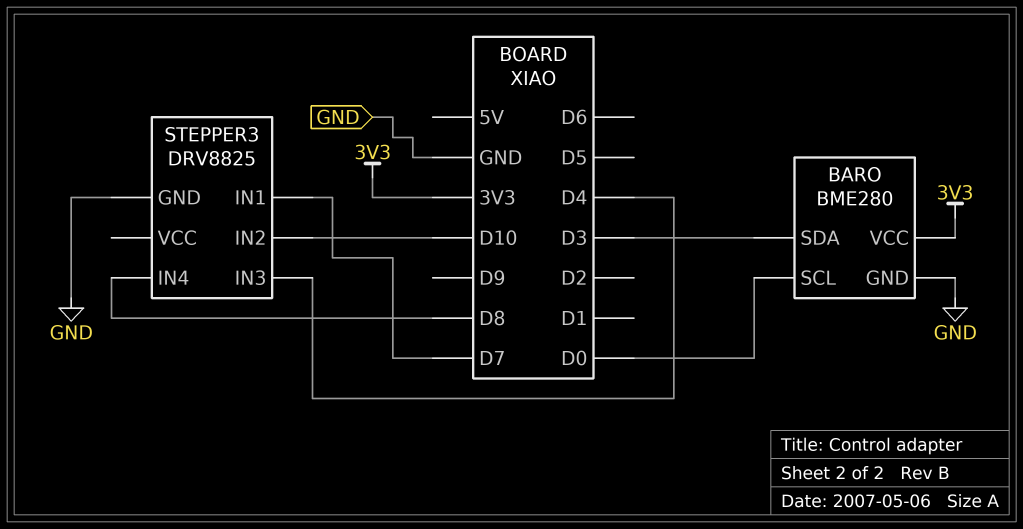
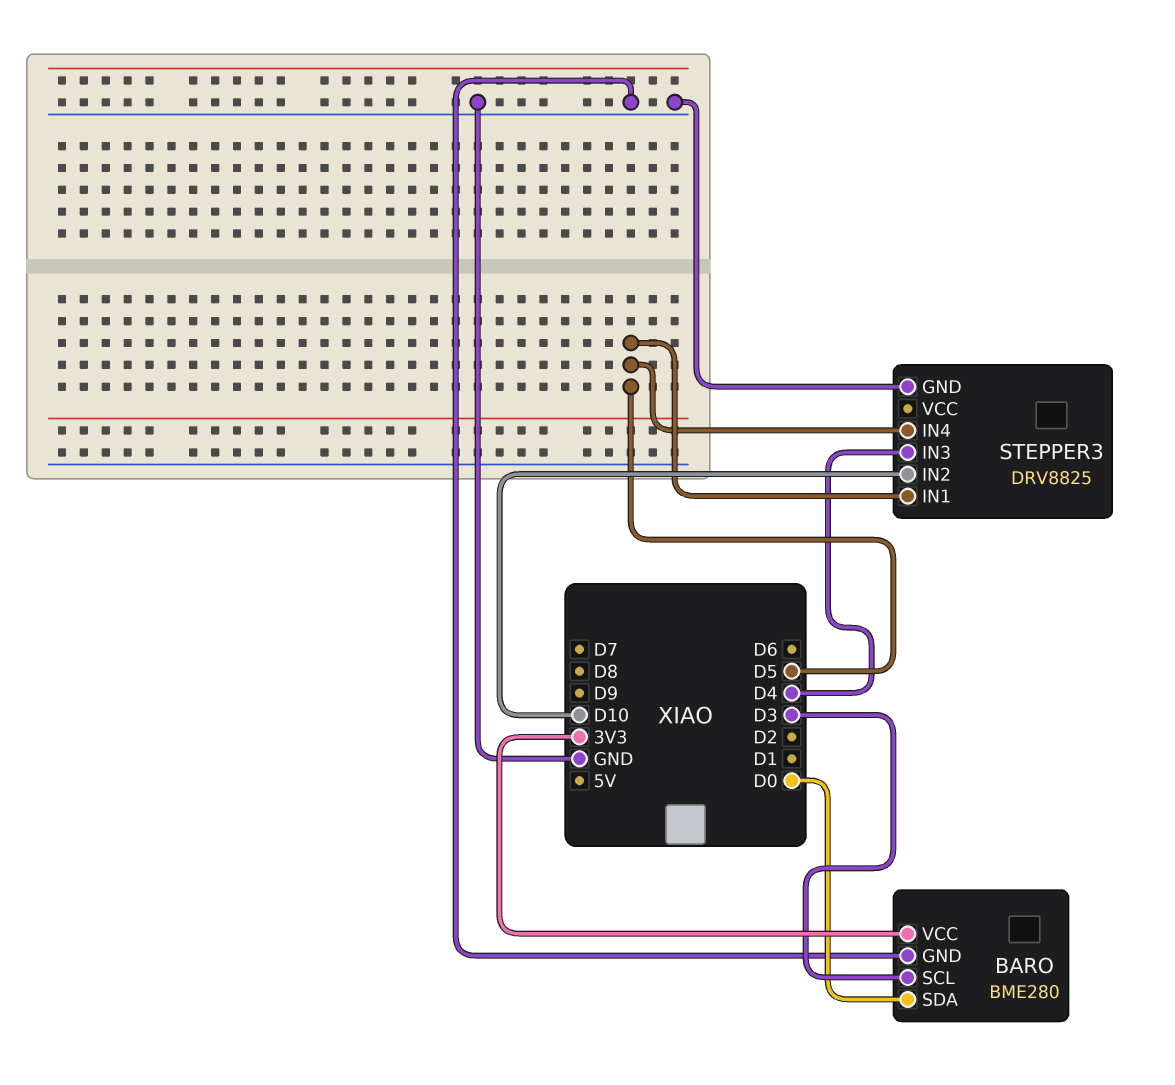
BARO pin SCL: D0 -> D3
BARO pin SDA: D3 -> D0
STEPPER3 pin IN1: D7 -> D5
STEPPER3 pin IN4: D8 -> D5

